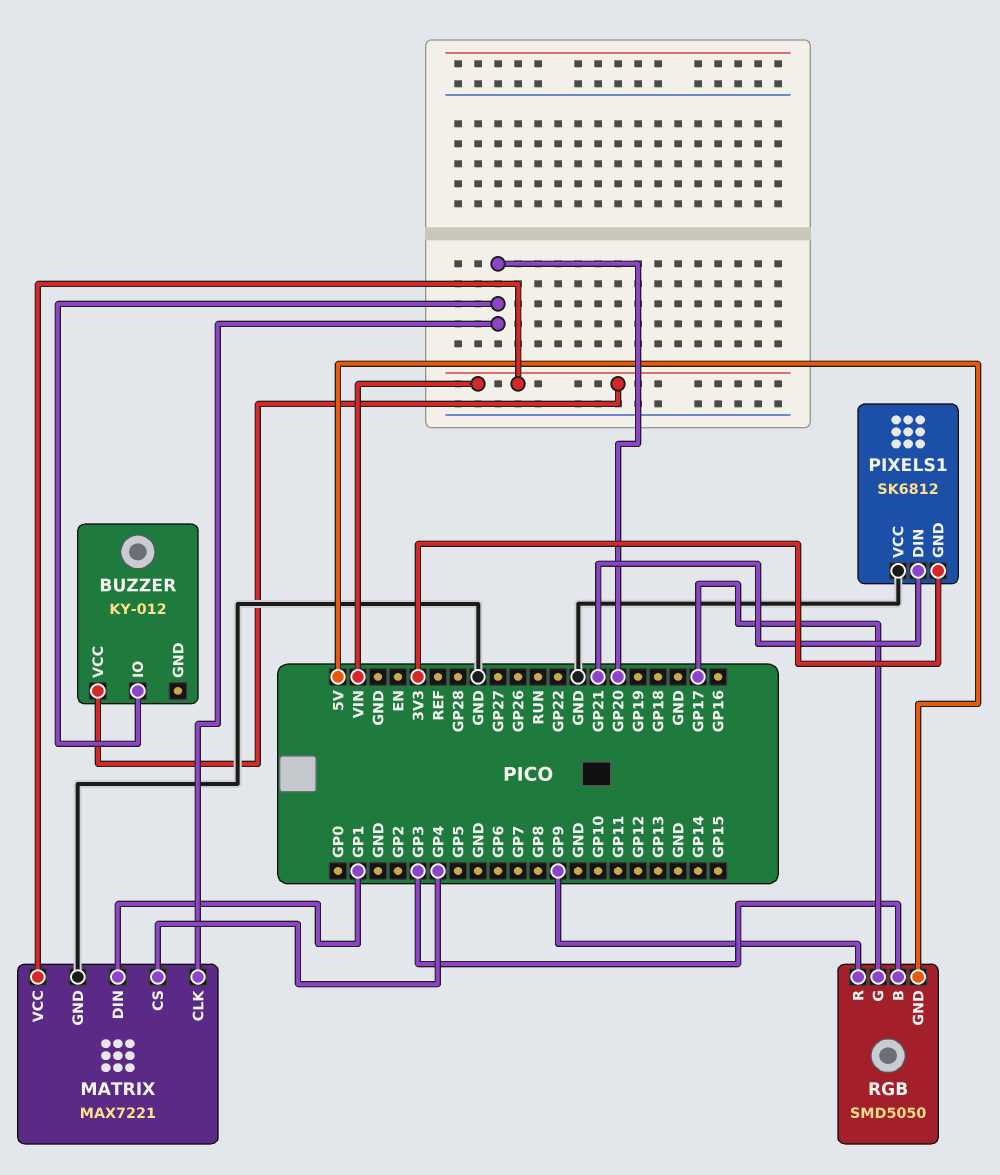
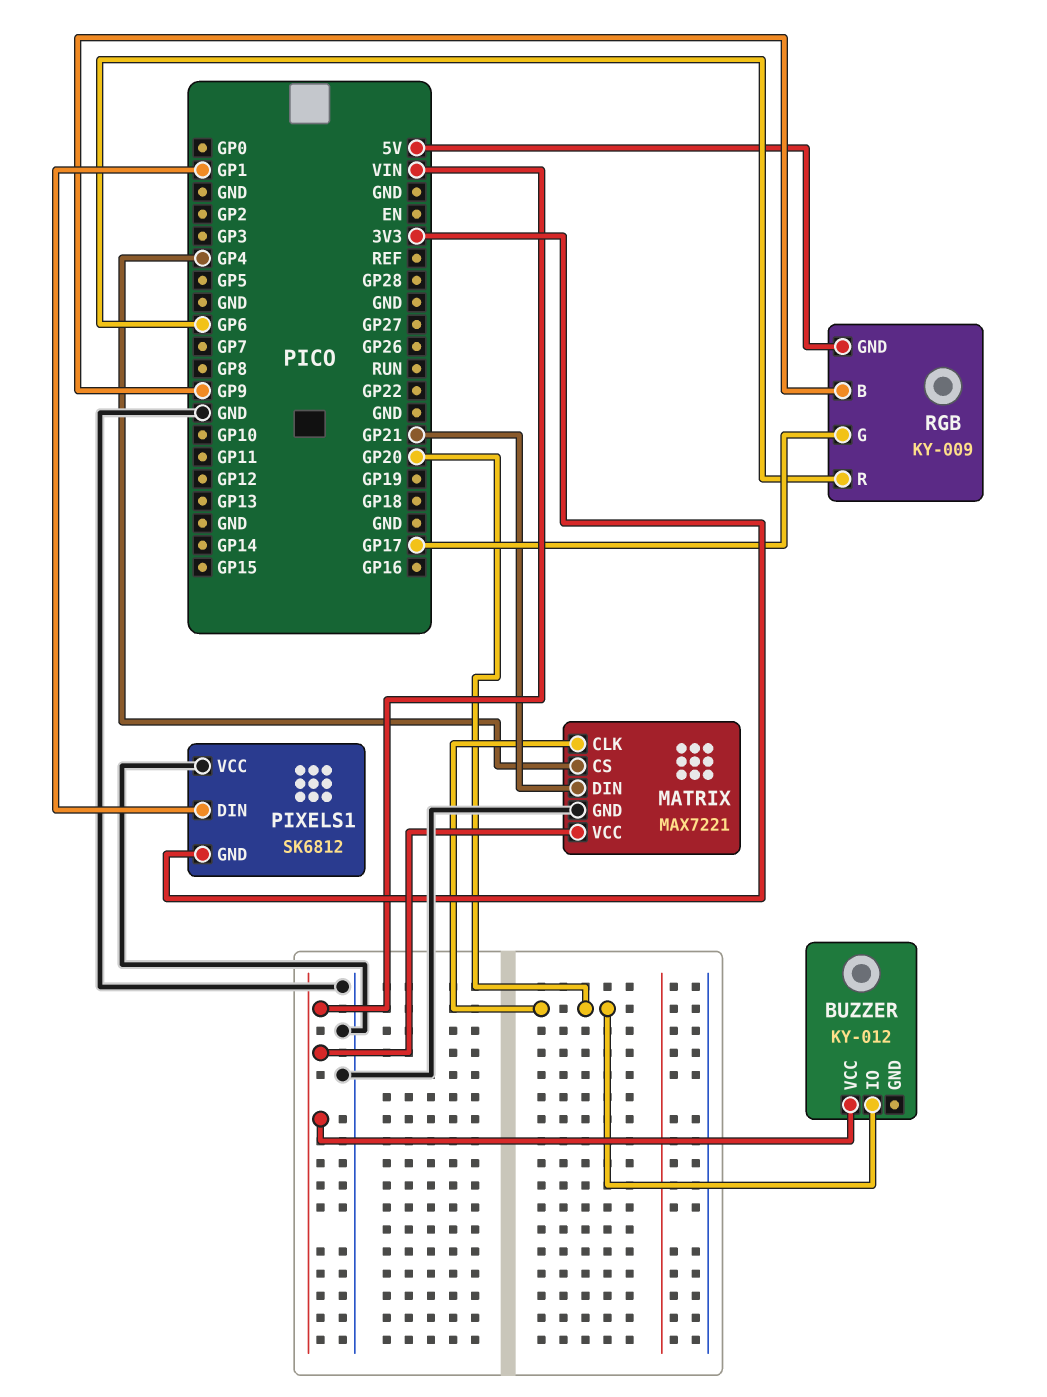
MATRIX pin DIN: GP1 -> GP21
PIXELS1 pin DIN: GP21 -> GP1
RGB: SMD5050 -> KY-009
RGB pin B: GP3 -> GP9
RGB pin R: GP9 -> GP6

